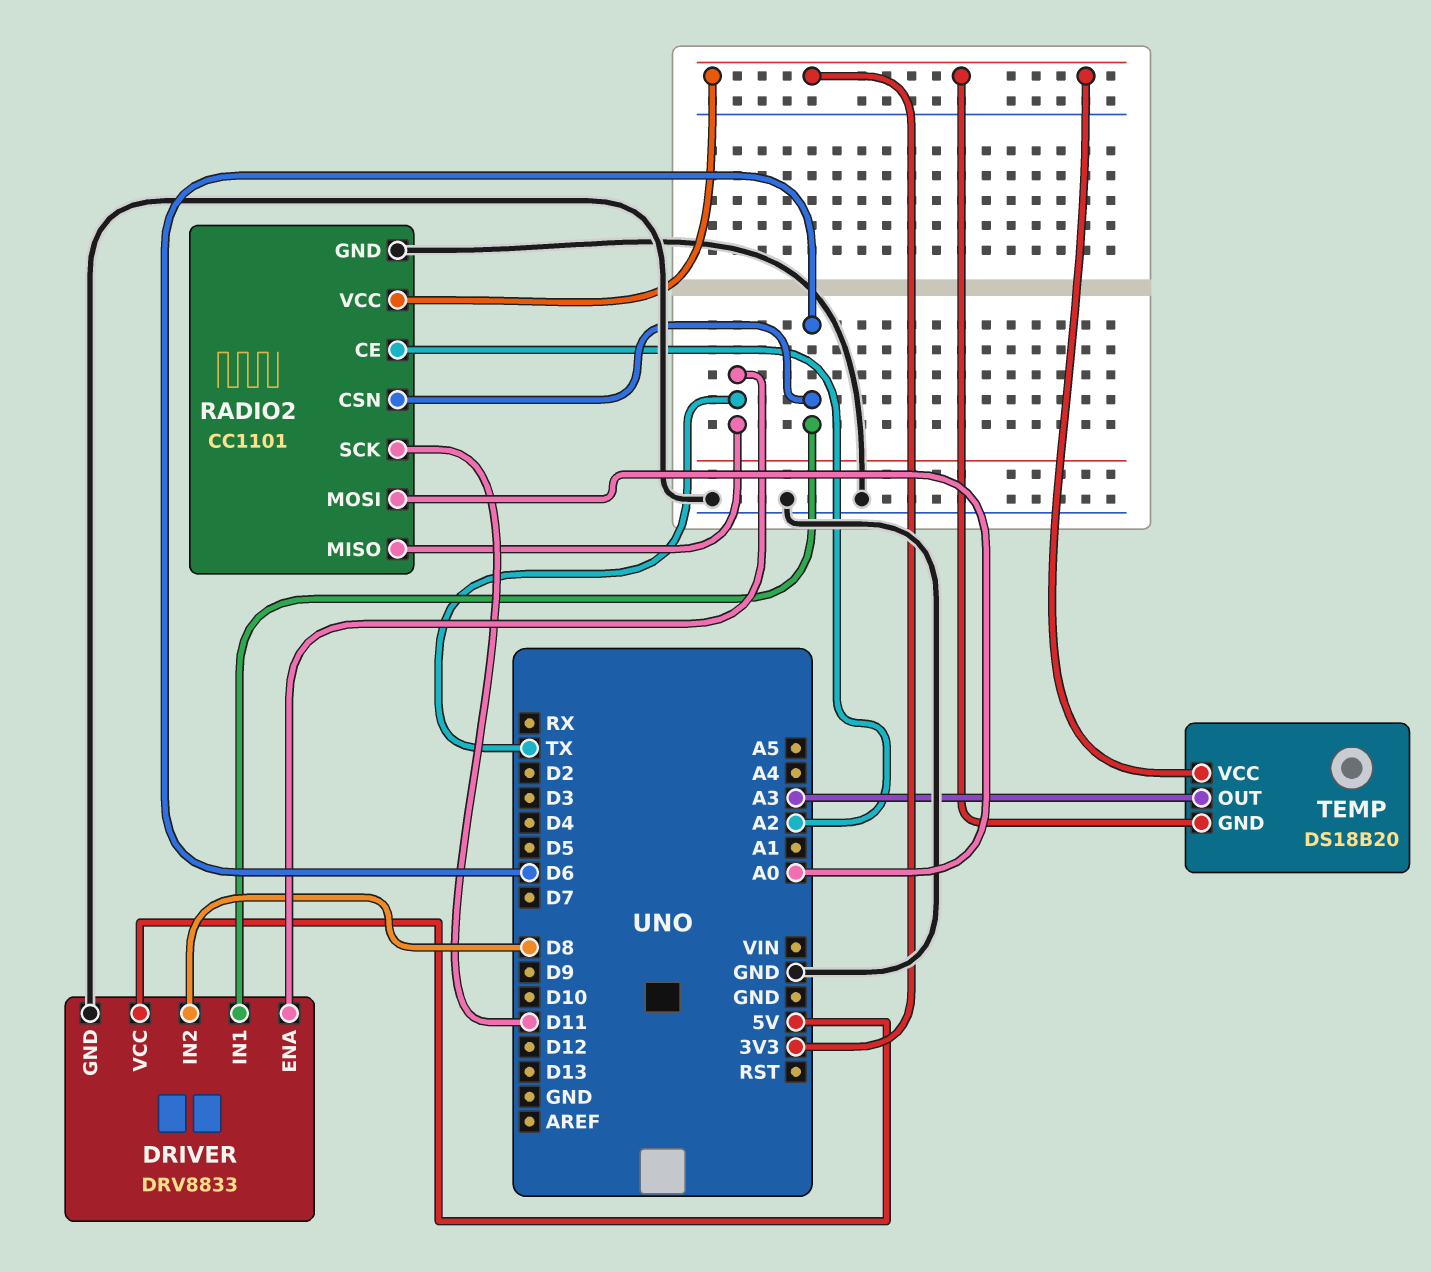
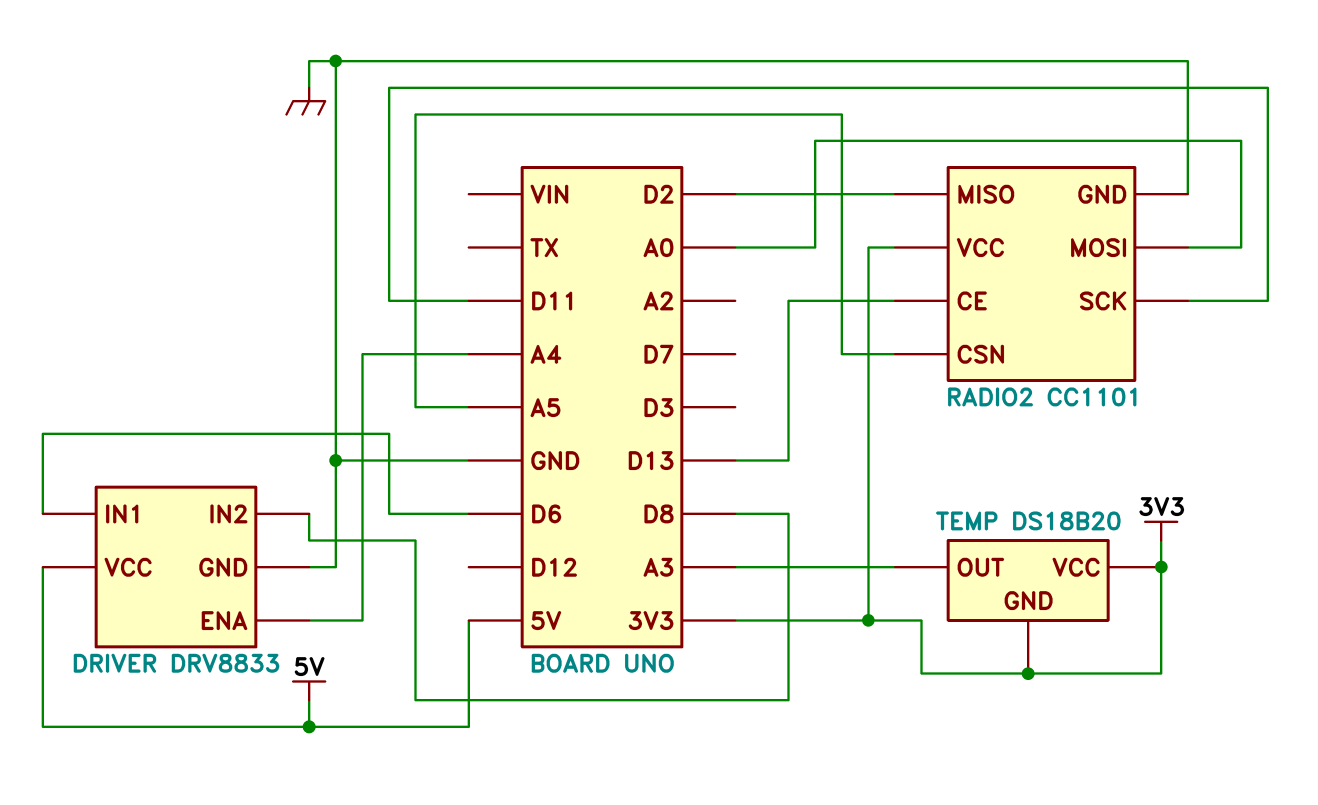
DRIVER pin ENA: TX -> A4
RADIO2 pin CE: A2 -> D13
RADIO2 pin CSN: D6 -> A5
RADIO2 pin MISO: TX -> D2

